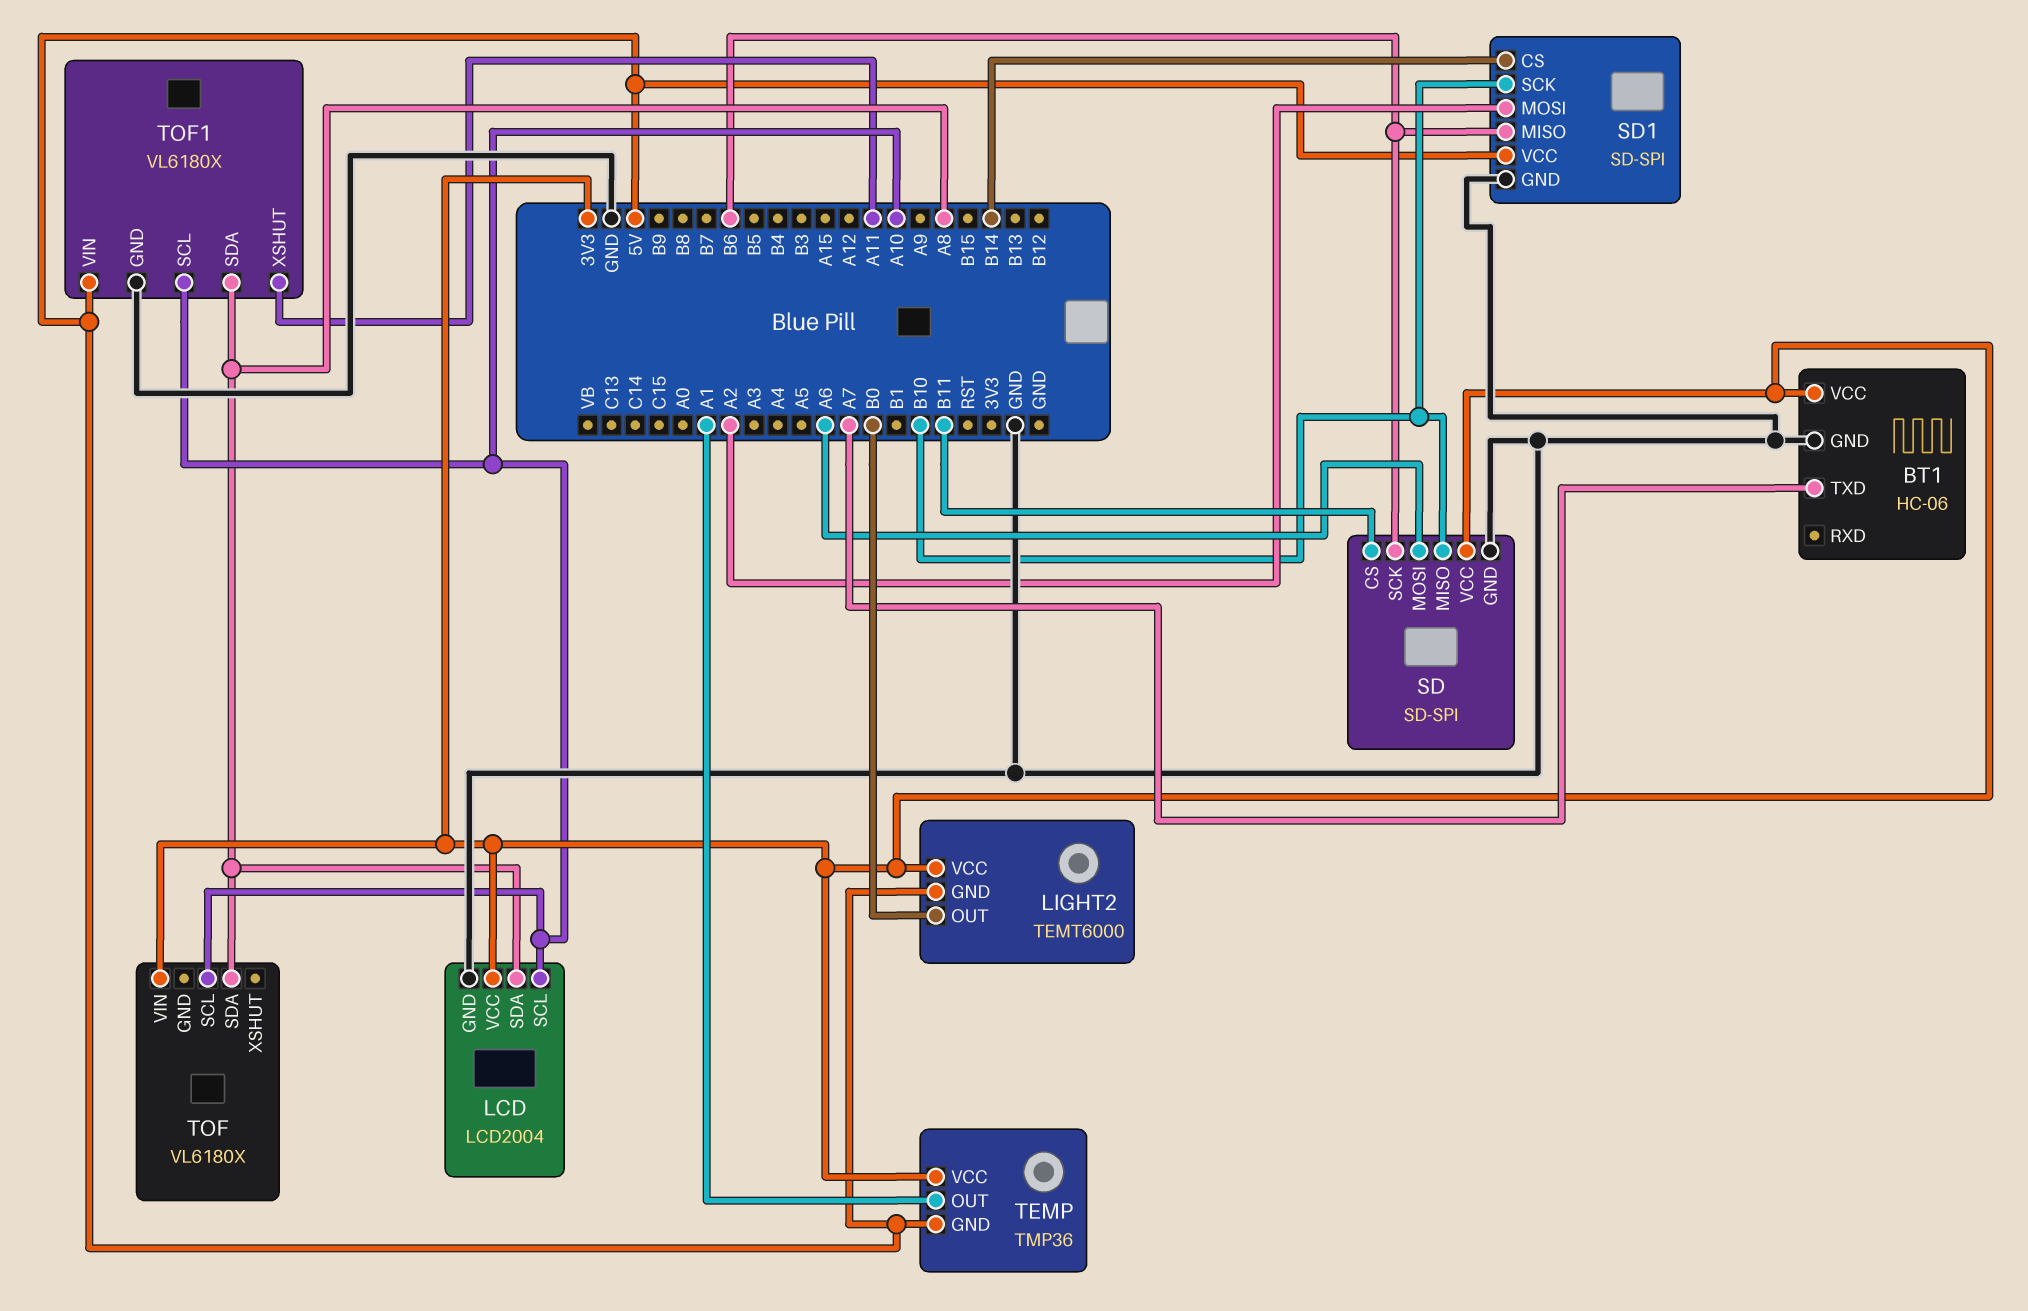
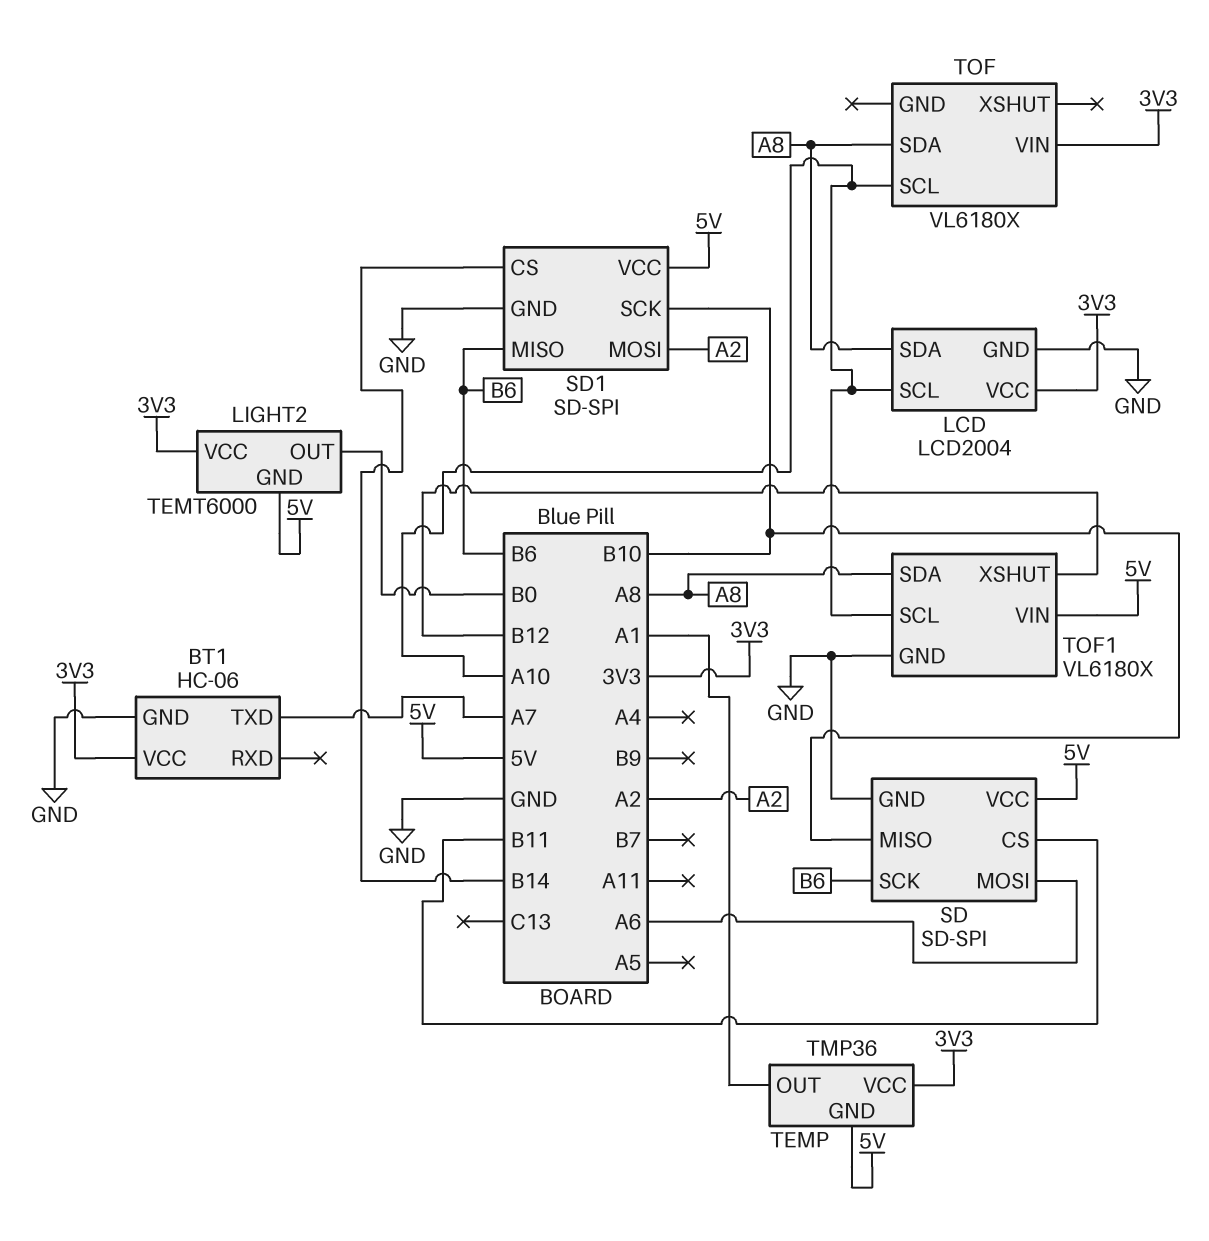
SD pin VCC: 3V3 -> 5V
TOF1 pin XSHUT: A11 -> B12

